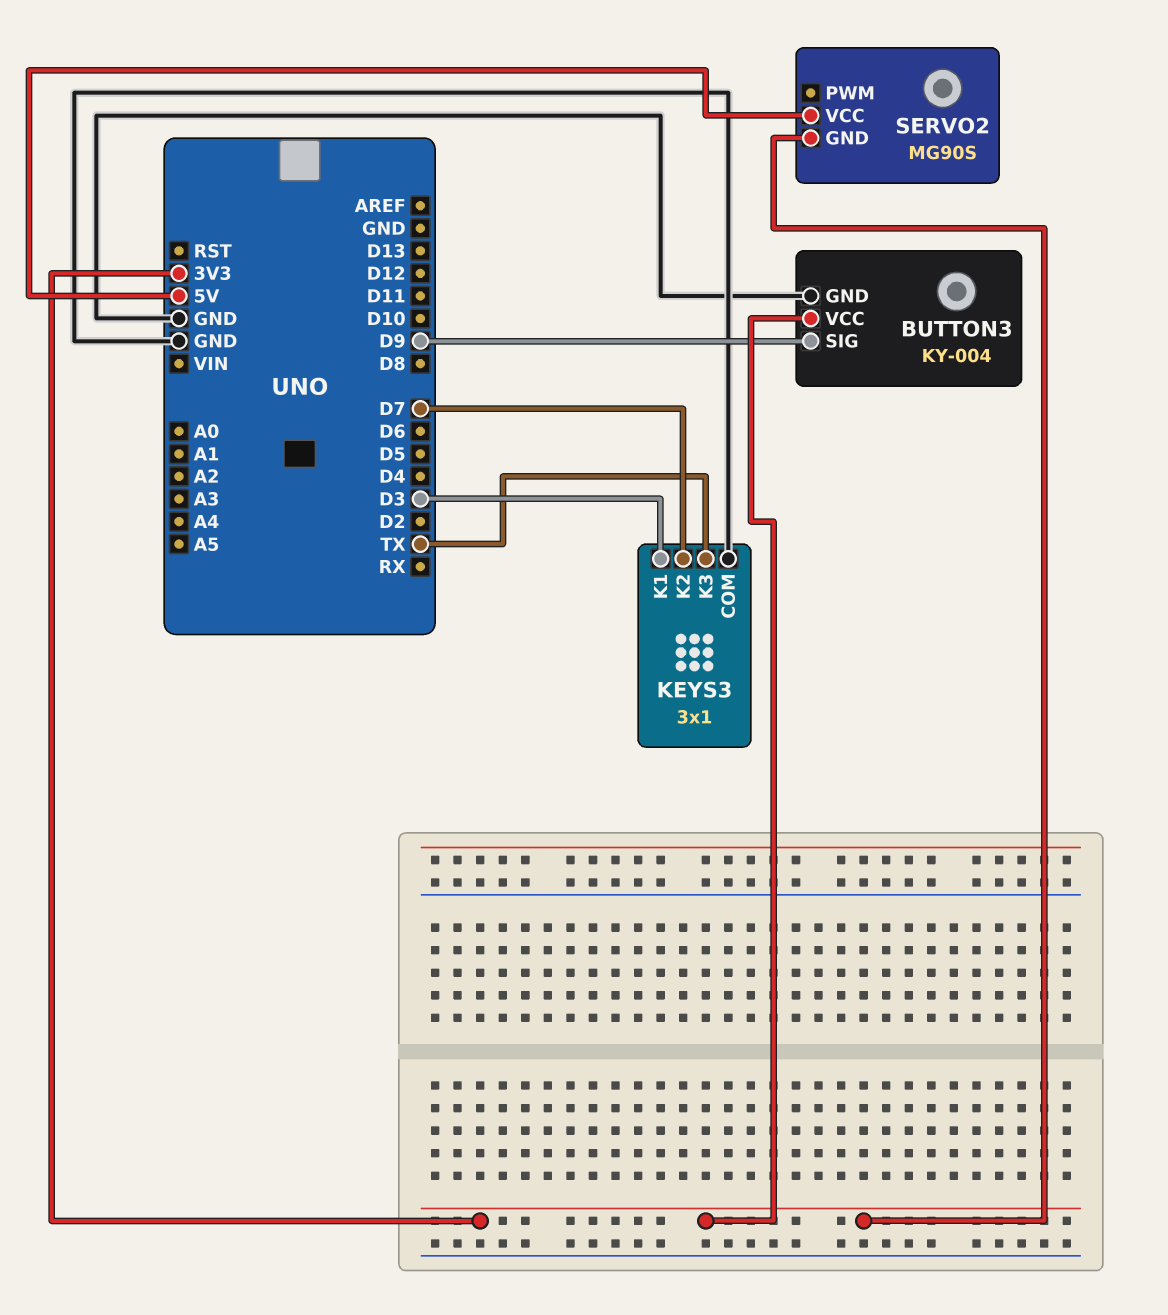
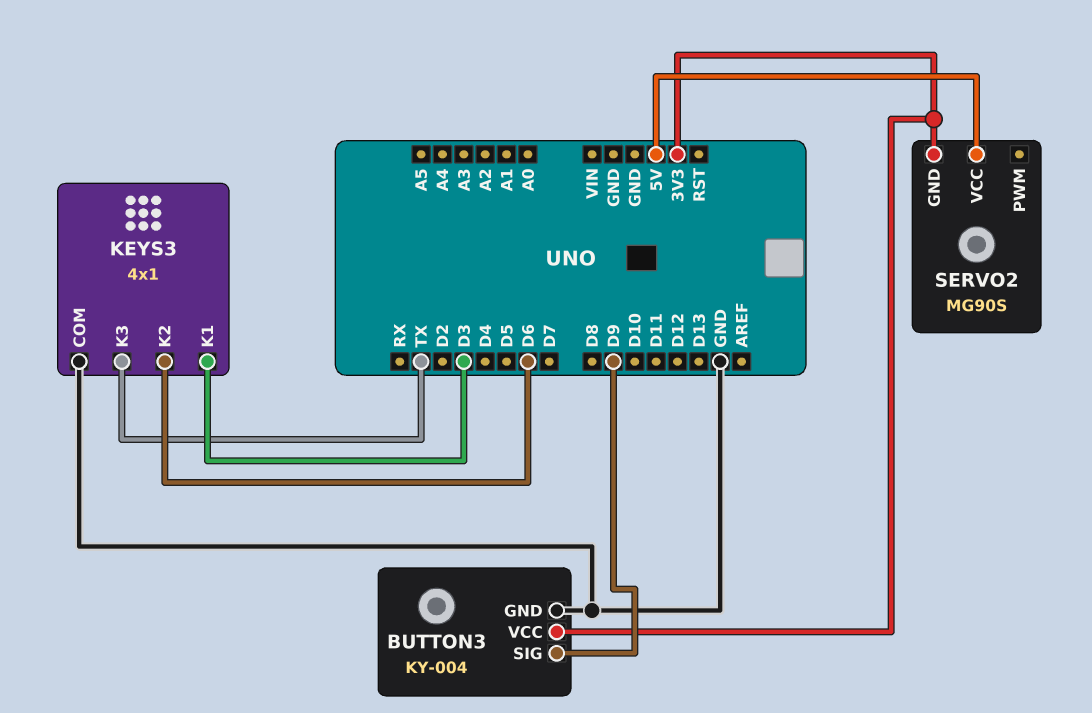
KEYS3: 3x1 -> 4x1
KEYS3 pin K2: D7 -> D6

